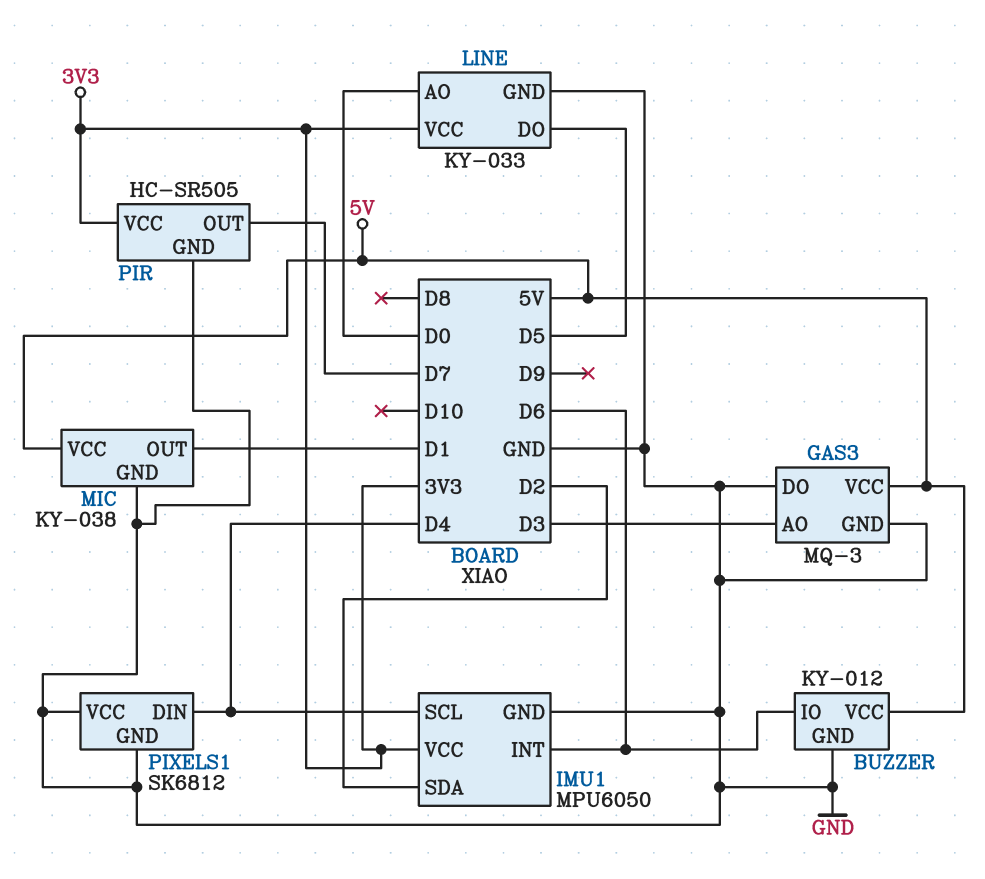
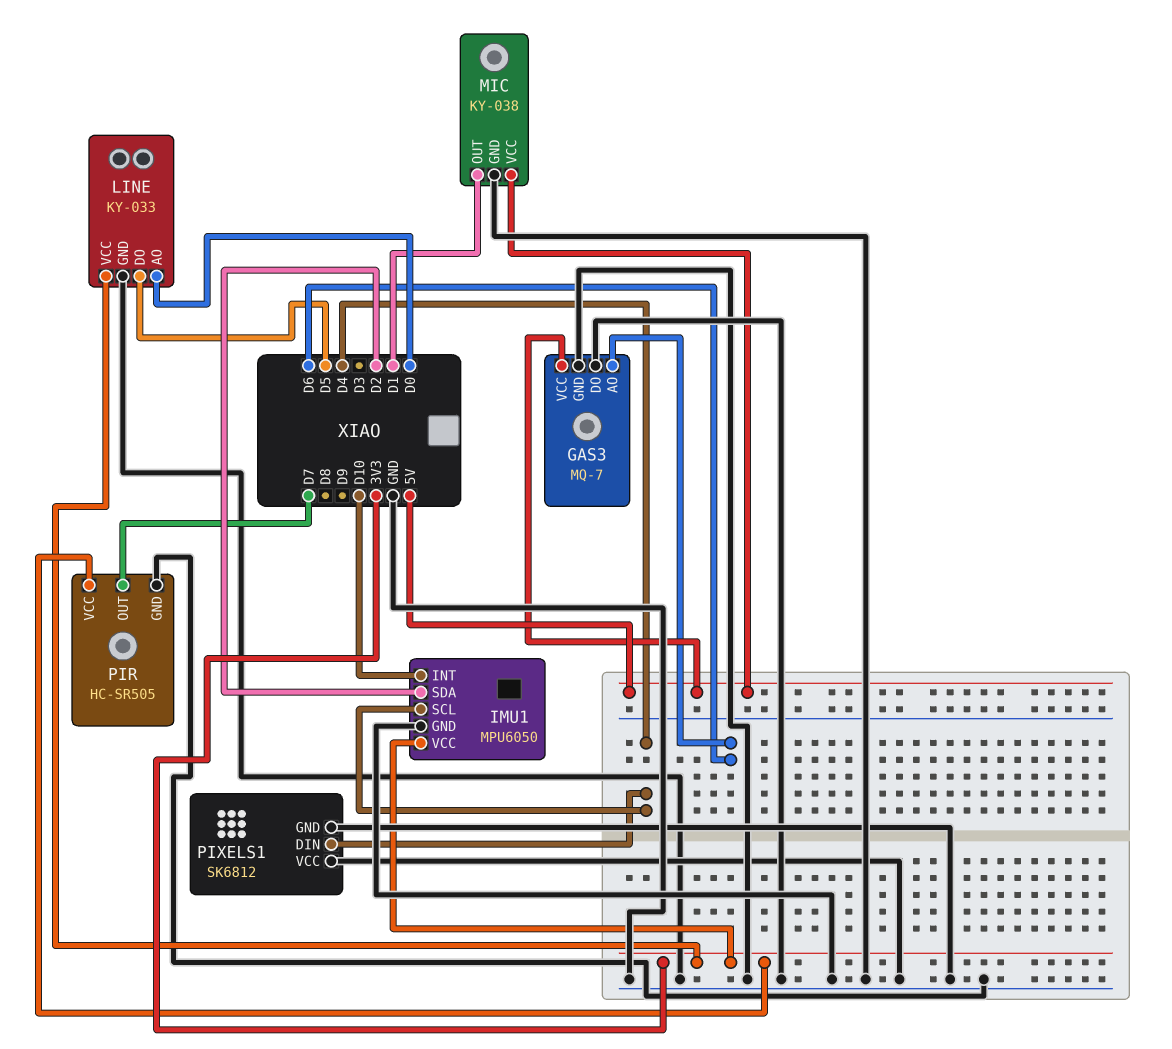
BUZZER: KY-012 -> none
BUZZER pin GND: GND -> none
BUZZER pin IO: D6 -> none
BUZZER pin VCC: 5V -> none
GAS3: MQ-3 -> MQ-7
GAS3 pin AO: D3 -> D6
IMU1 pin INT: D6 -> D10

